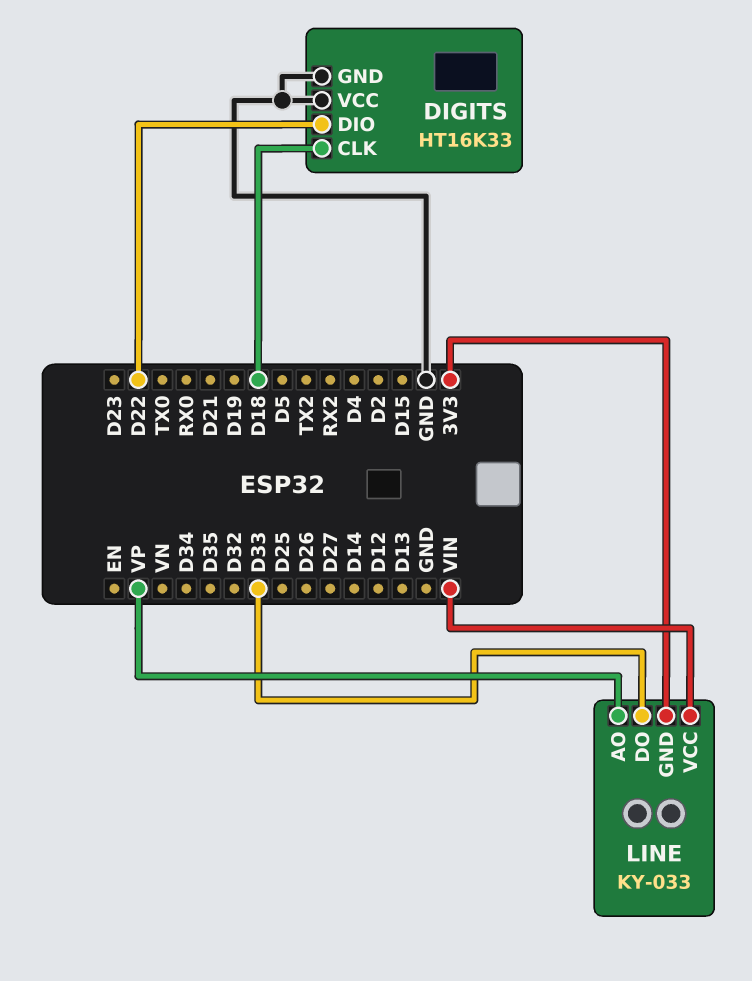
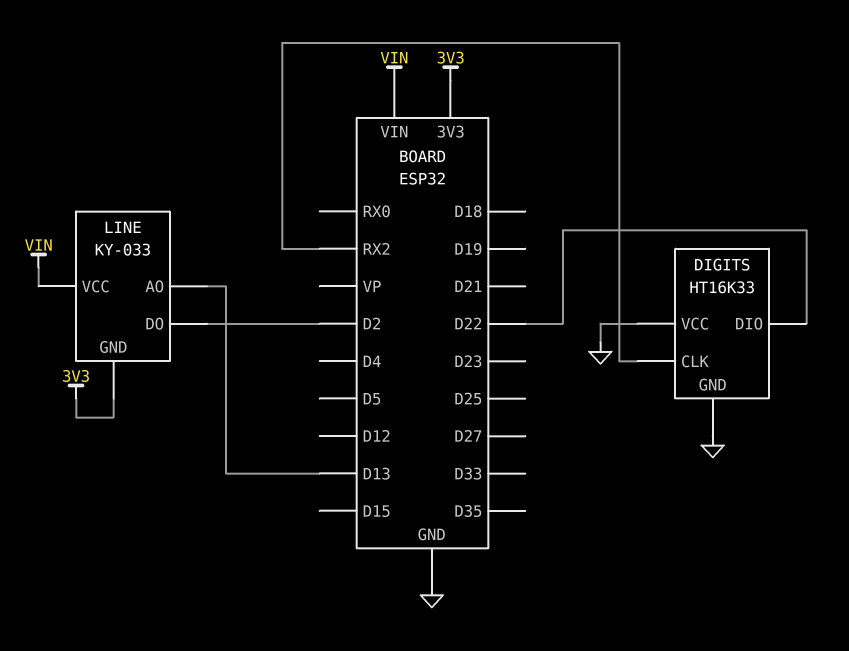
DIGITS pin CLK: D18 -> RX2
LINE pin AO: VP -> D13
LINE pin DO: D33 -> D2

